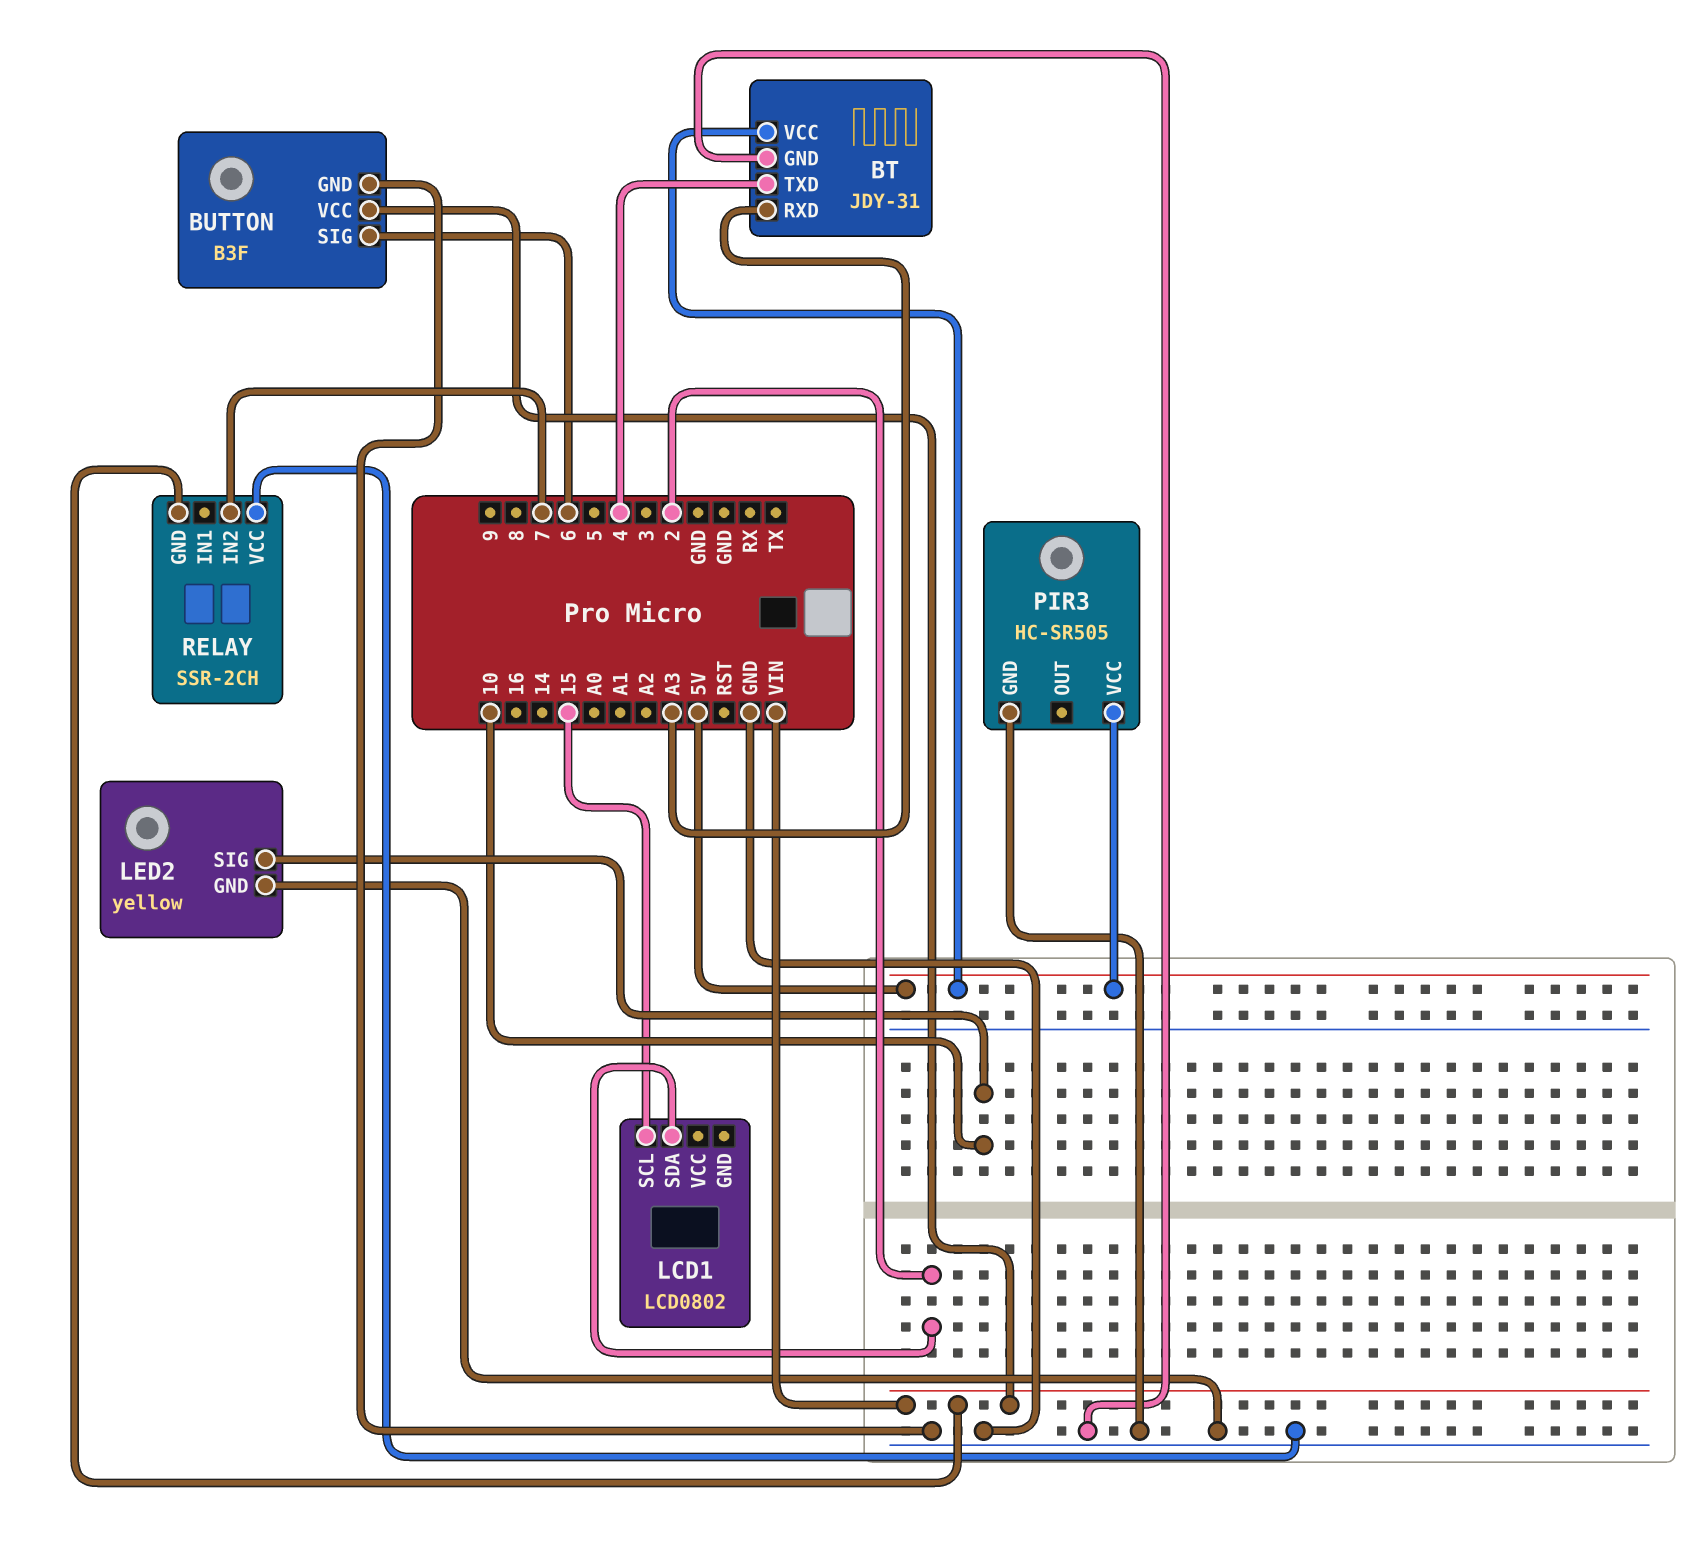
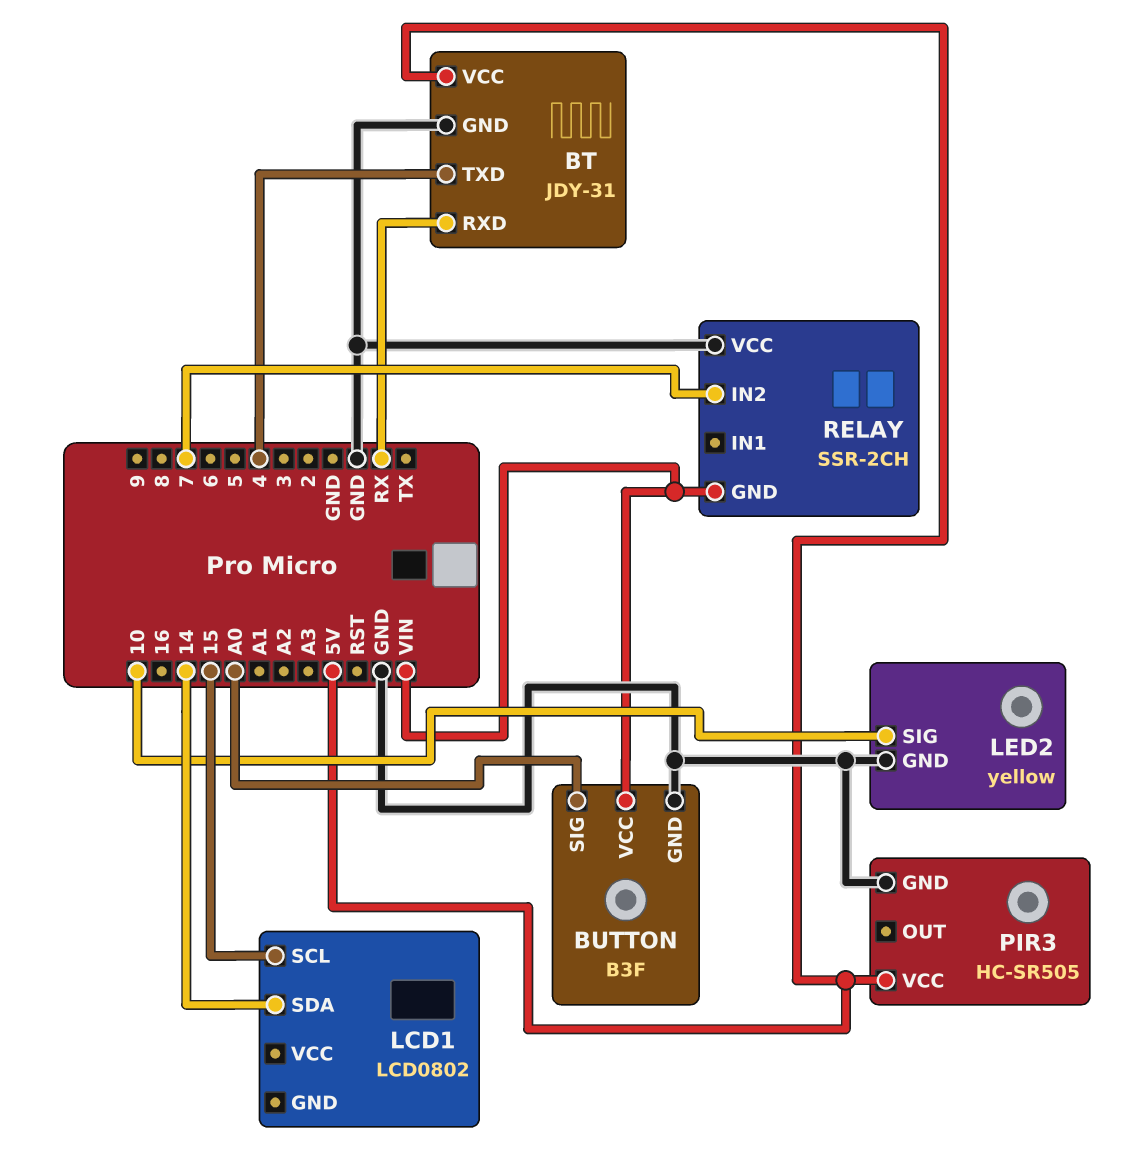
BT pin RXD: A3 -> RX
BUTTON pin SIG: 6 -> A0
LCD1 pin SDA: 2 -> 14

